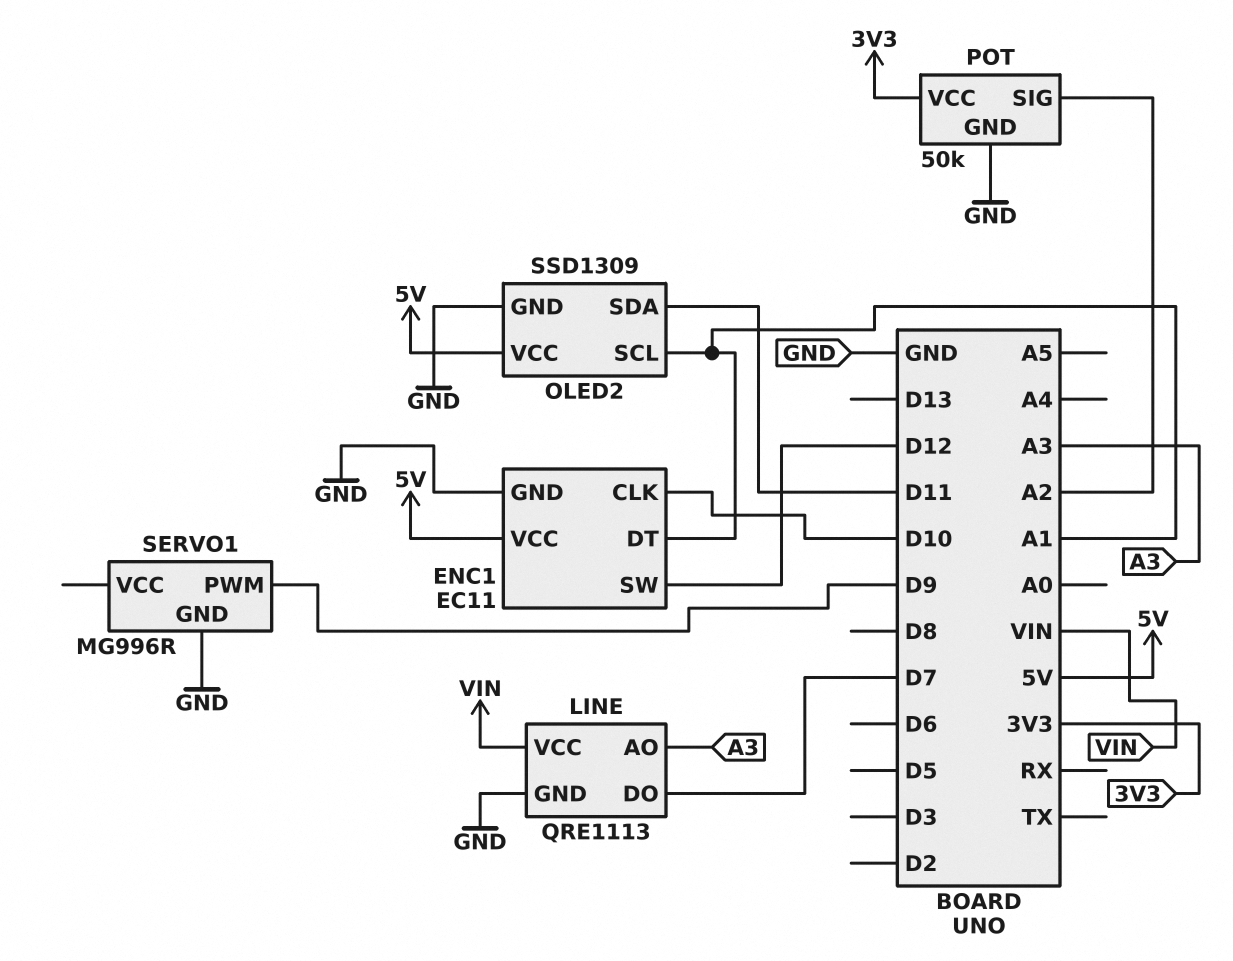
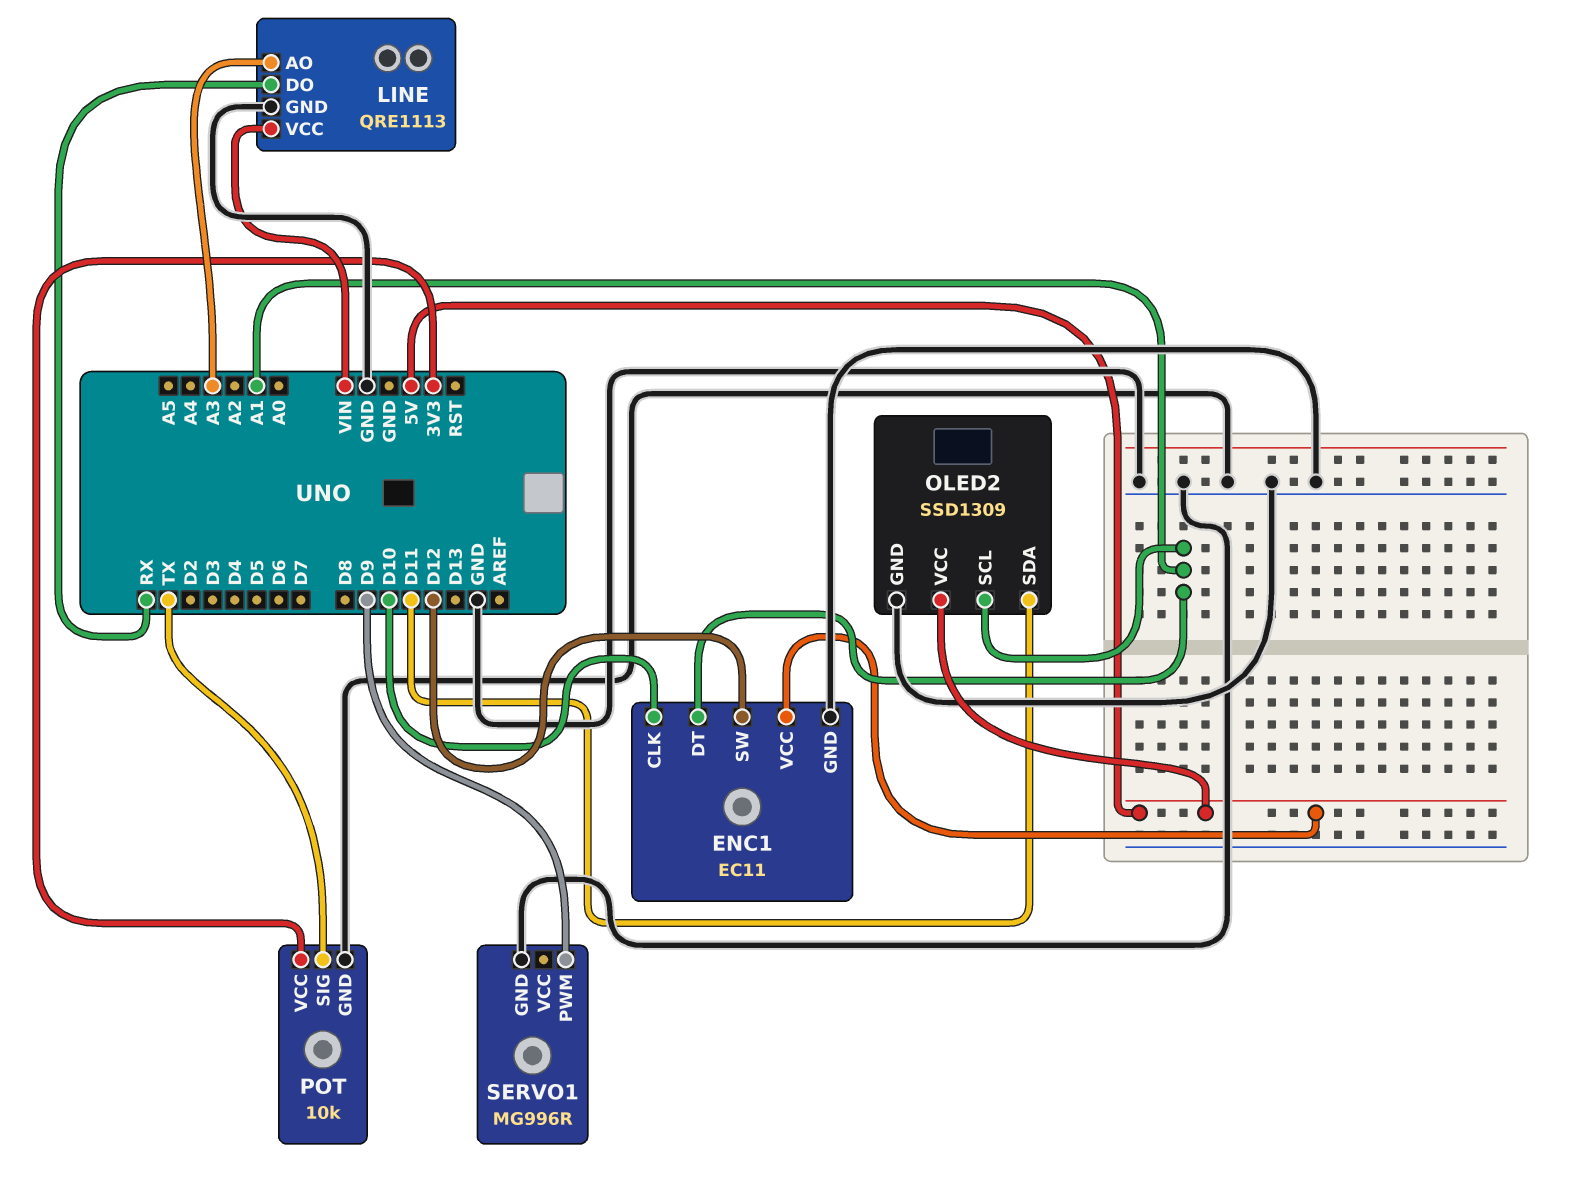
LINE pin DO: D7 -> RX
POT: 50k -> 10k
POT pin SIG: A2 -> TX

